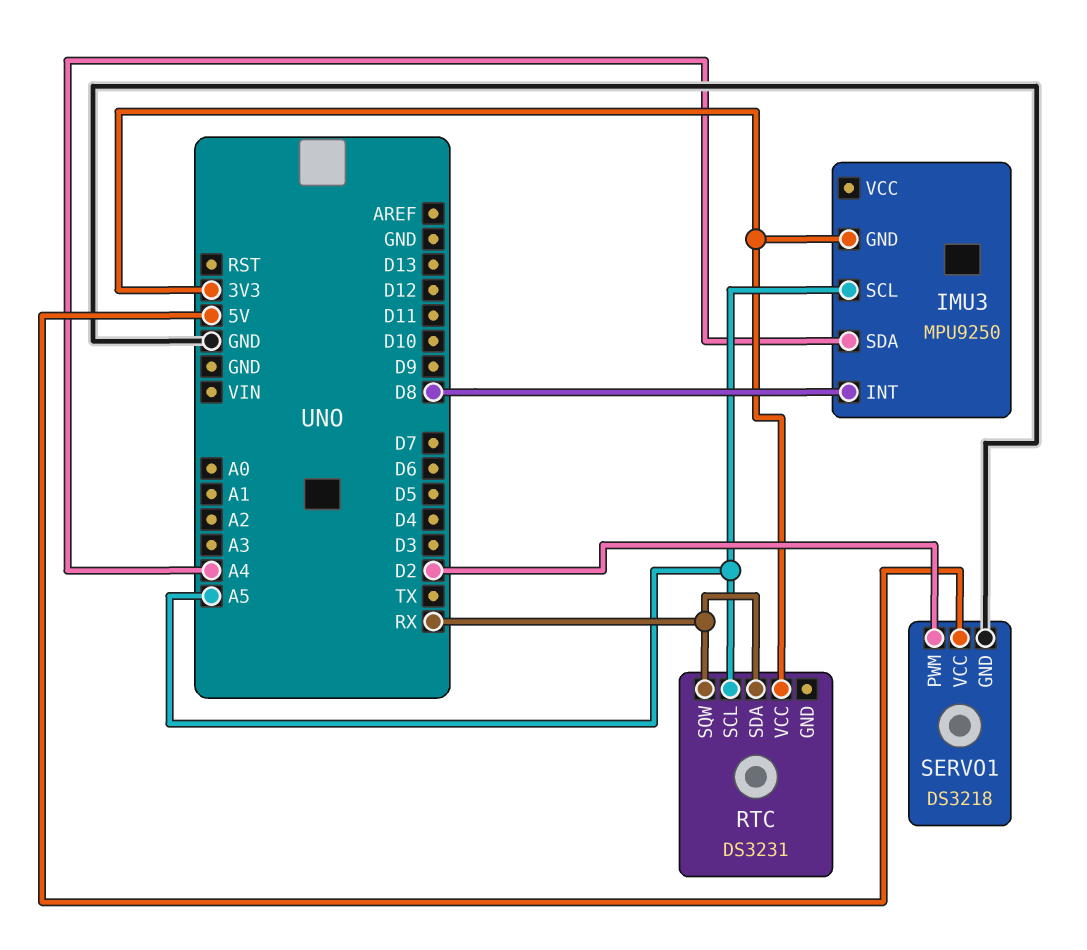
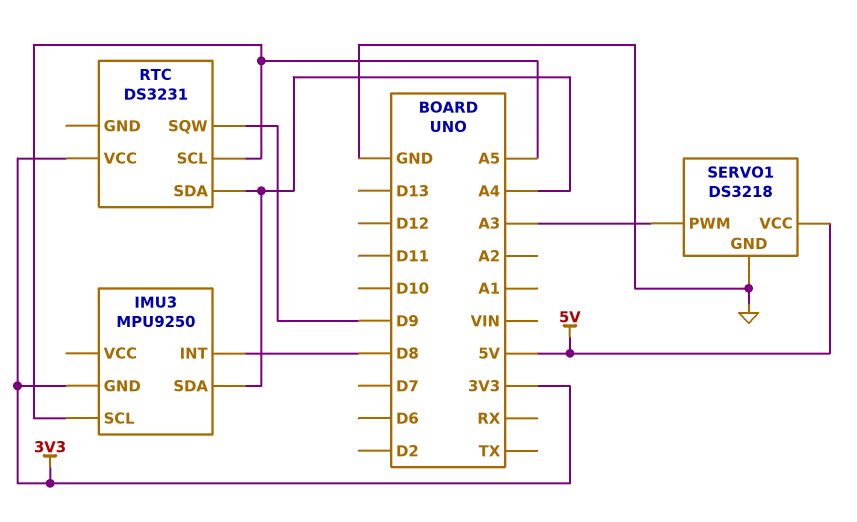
RTC pin SDA: RX -> A4
RTC pin SQW: RX -> D9
SERVO1 pin PWM: D2 -> A3

